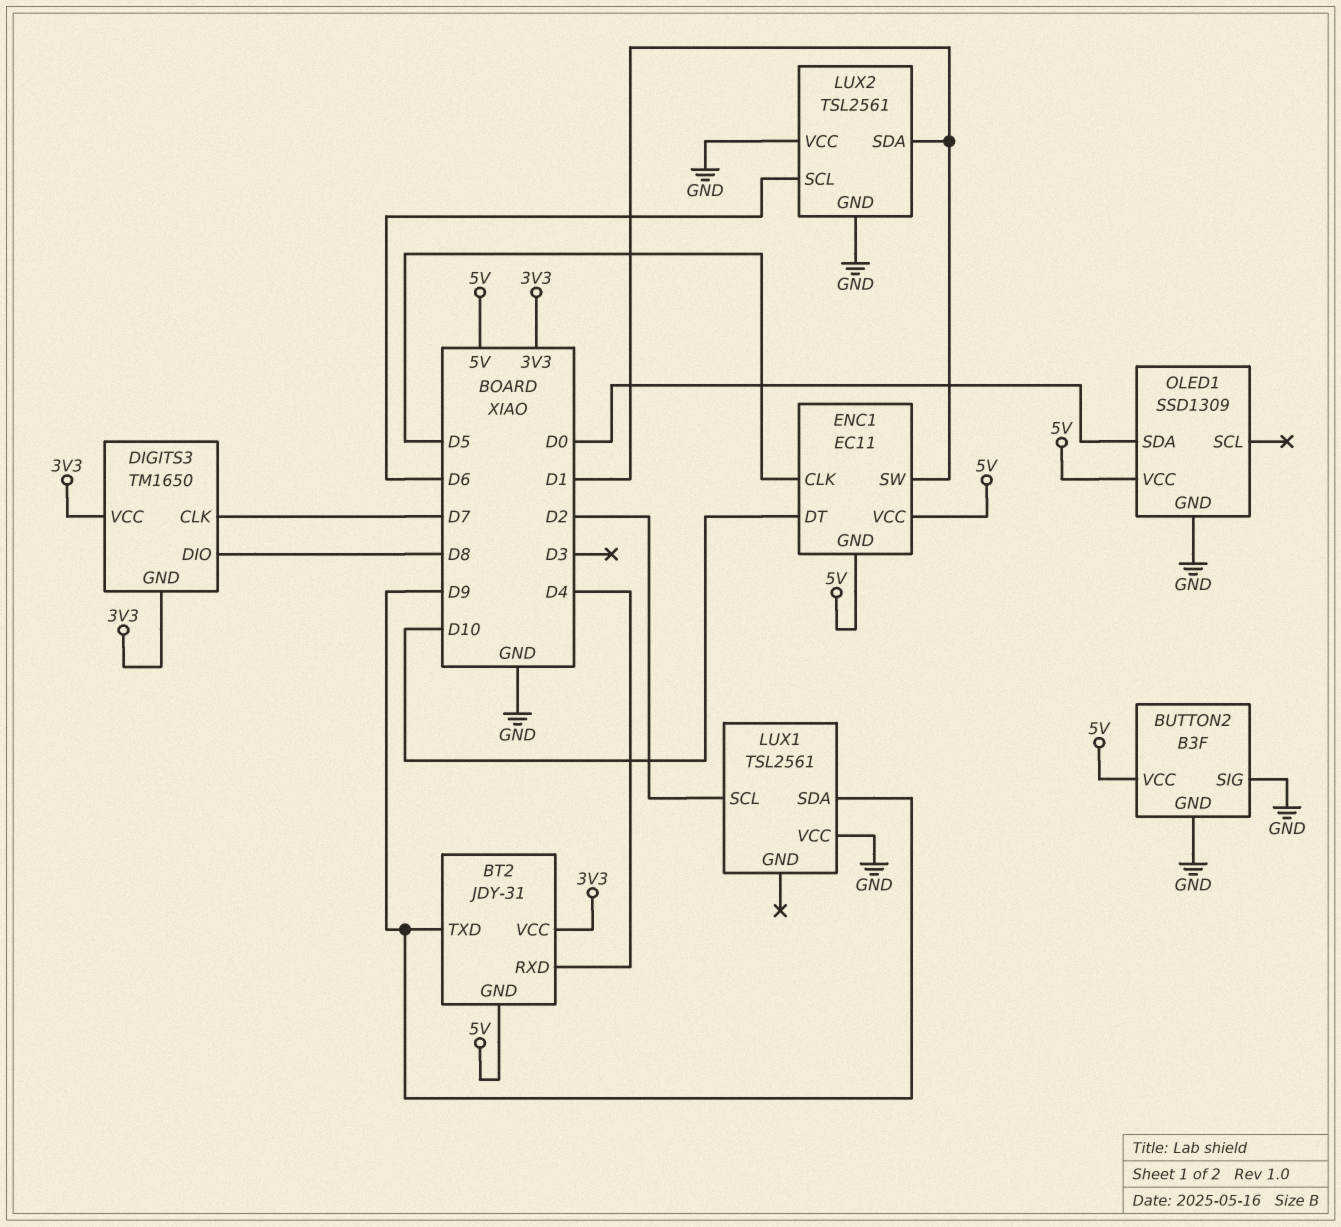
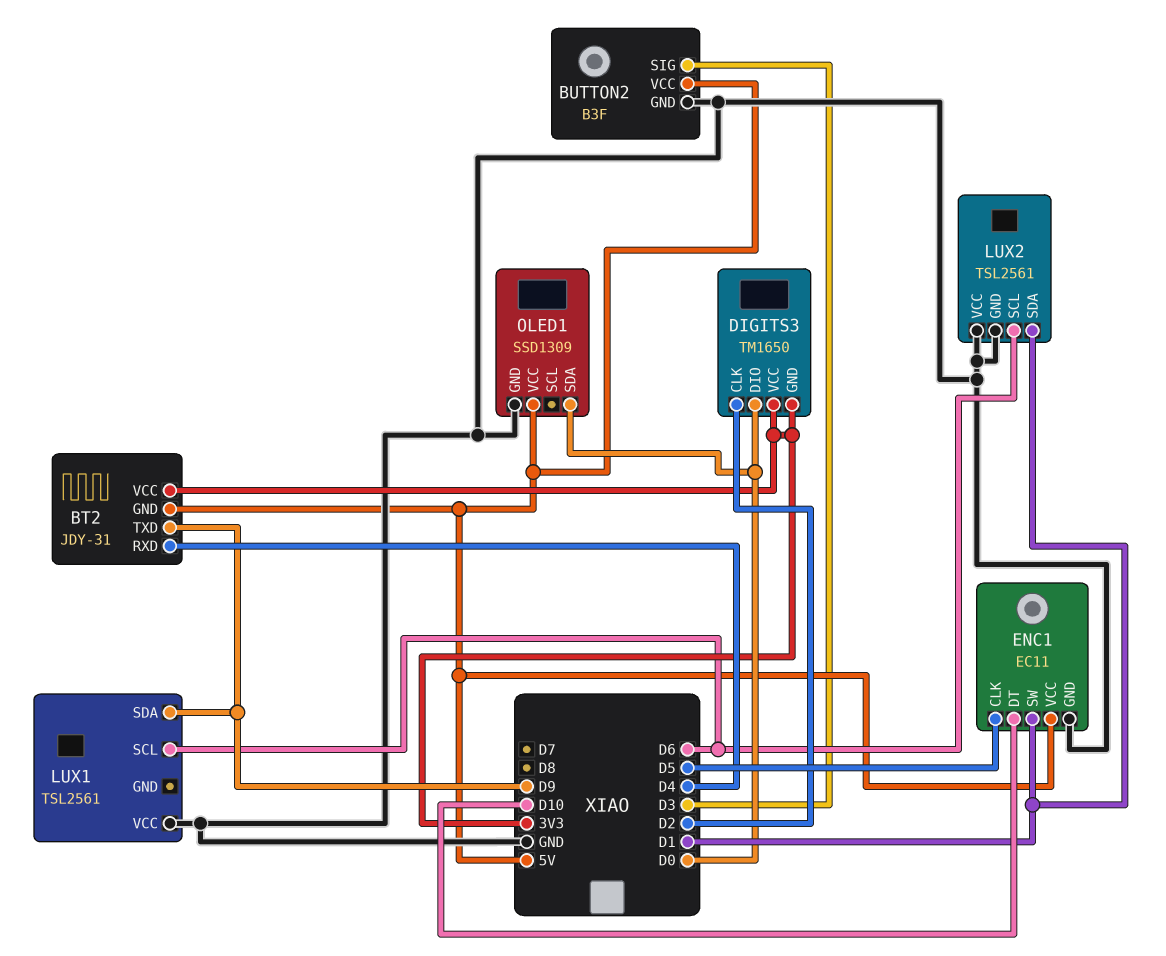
BUTTON2 pin SIG: GND -> D3
DIGITS3 pin CLK: D7 -> D2
DIGITS3 pin DIO: D8 -> D0
ENC1 pin GND: 5V -> GND
LUX1 pin SCL: D2 -> D6

